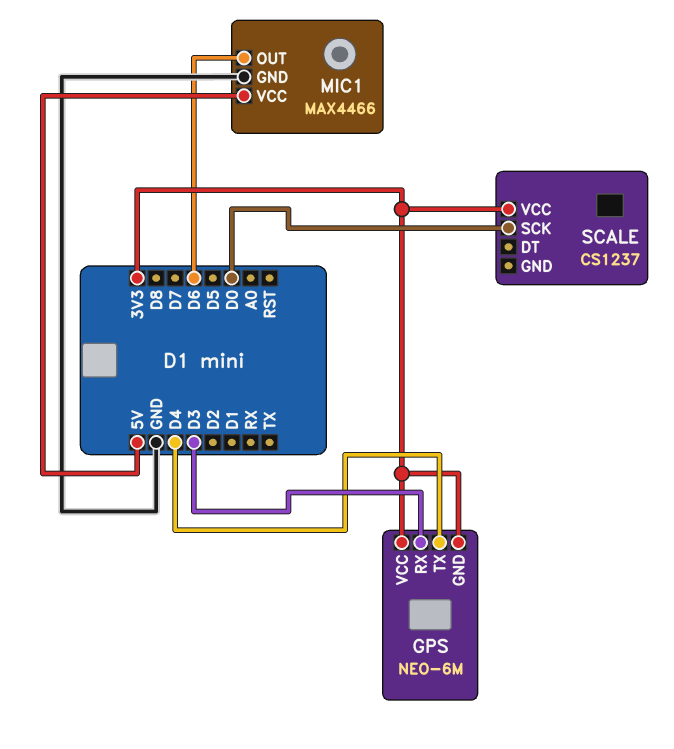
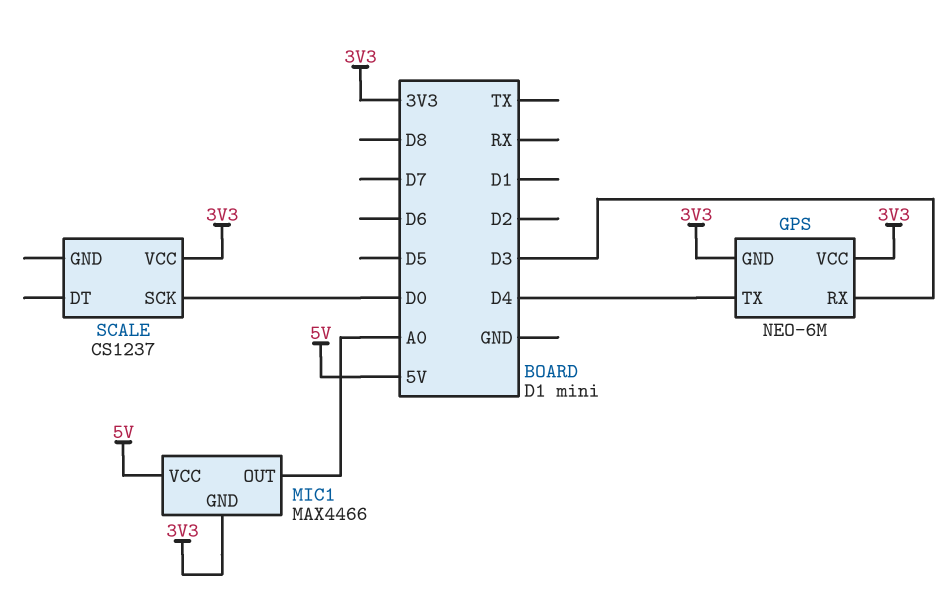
MIC1 pin GND: GND -> 3V3
MIC1 pin OUT: D6 -> A0

